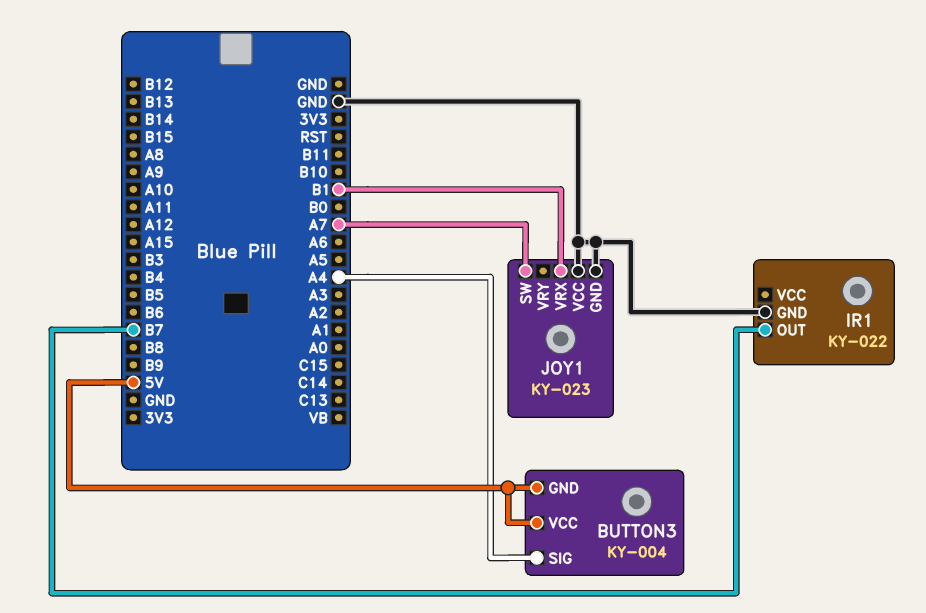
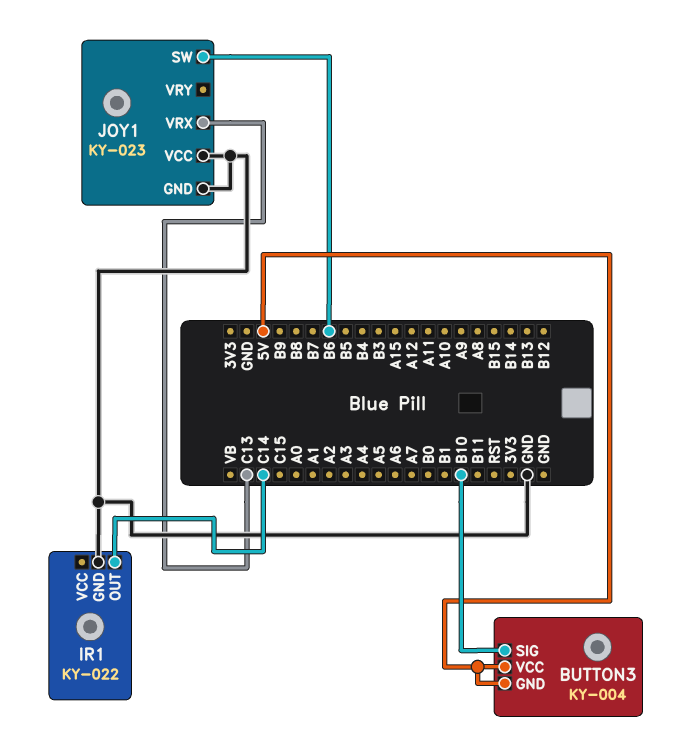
BUTTON3 pin SIG: A4 -> B10
IR1 pin OUT: B7 -> C14
JOY1 pin SW: A7 -> B6
JOY1 pin VRX: B1 -> C13

